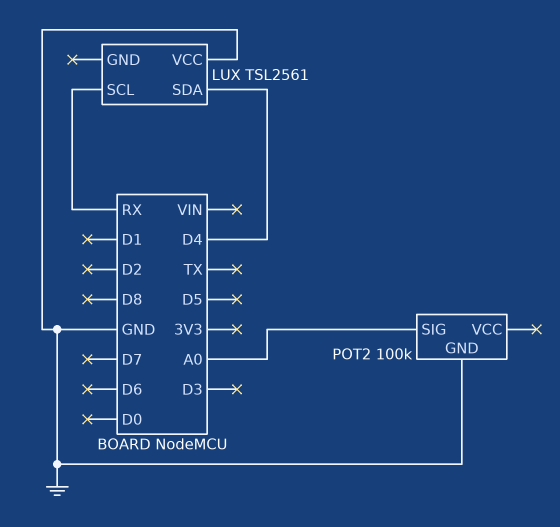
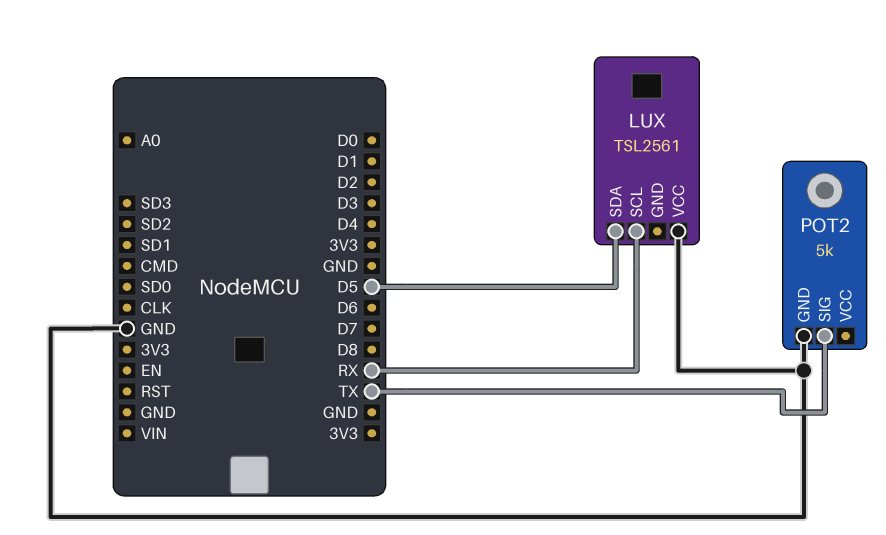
LUX pin SDA: D4 -> D5
POT2: 100k -> 5k
POT2 pin SIG: A0 -> TX

